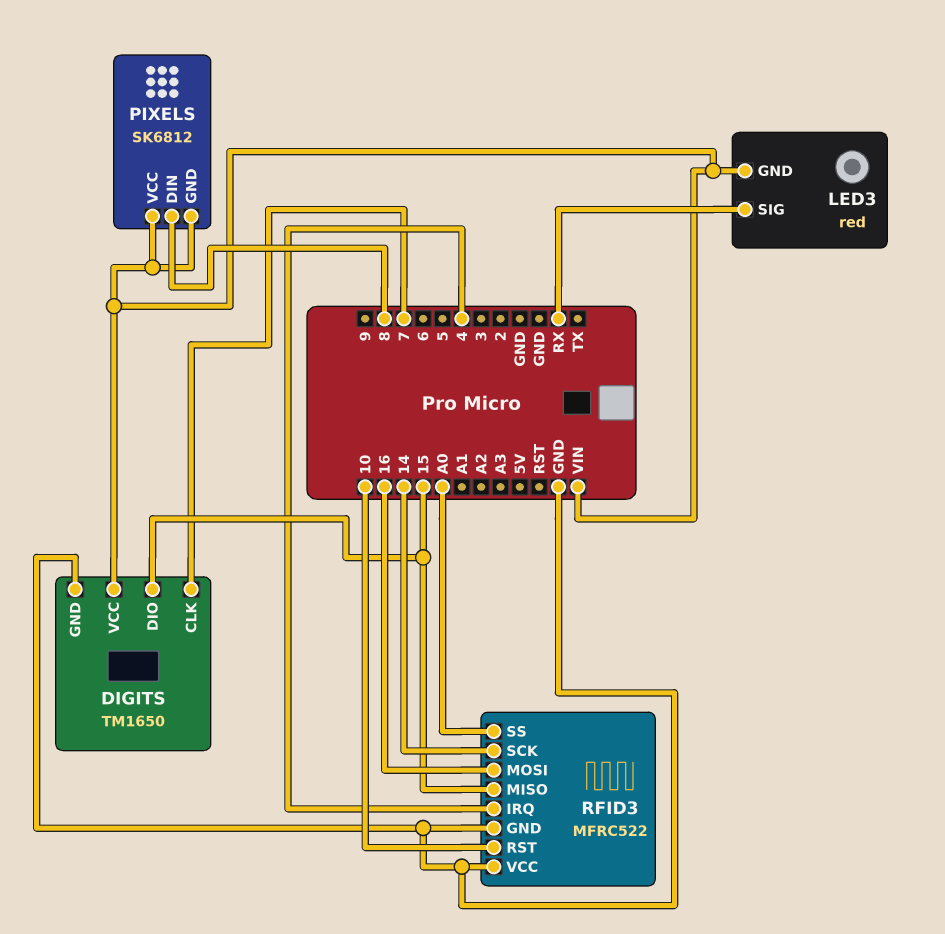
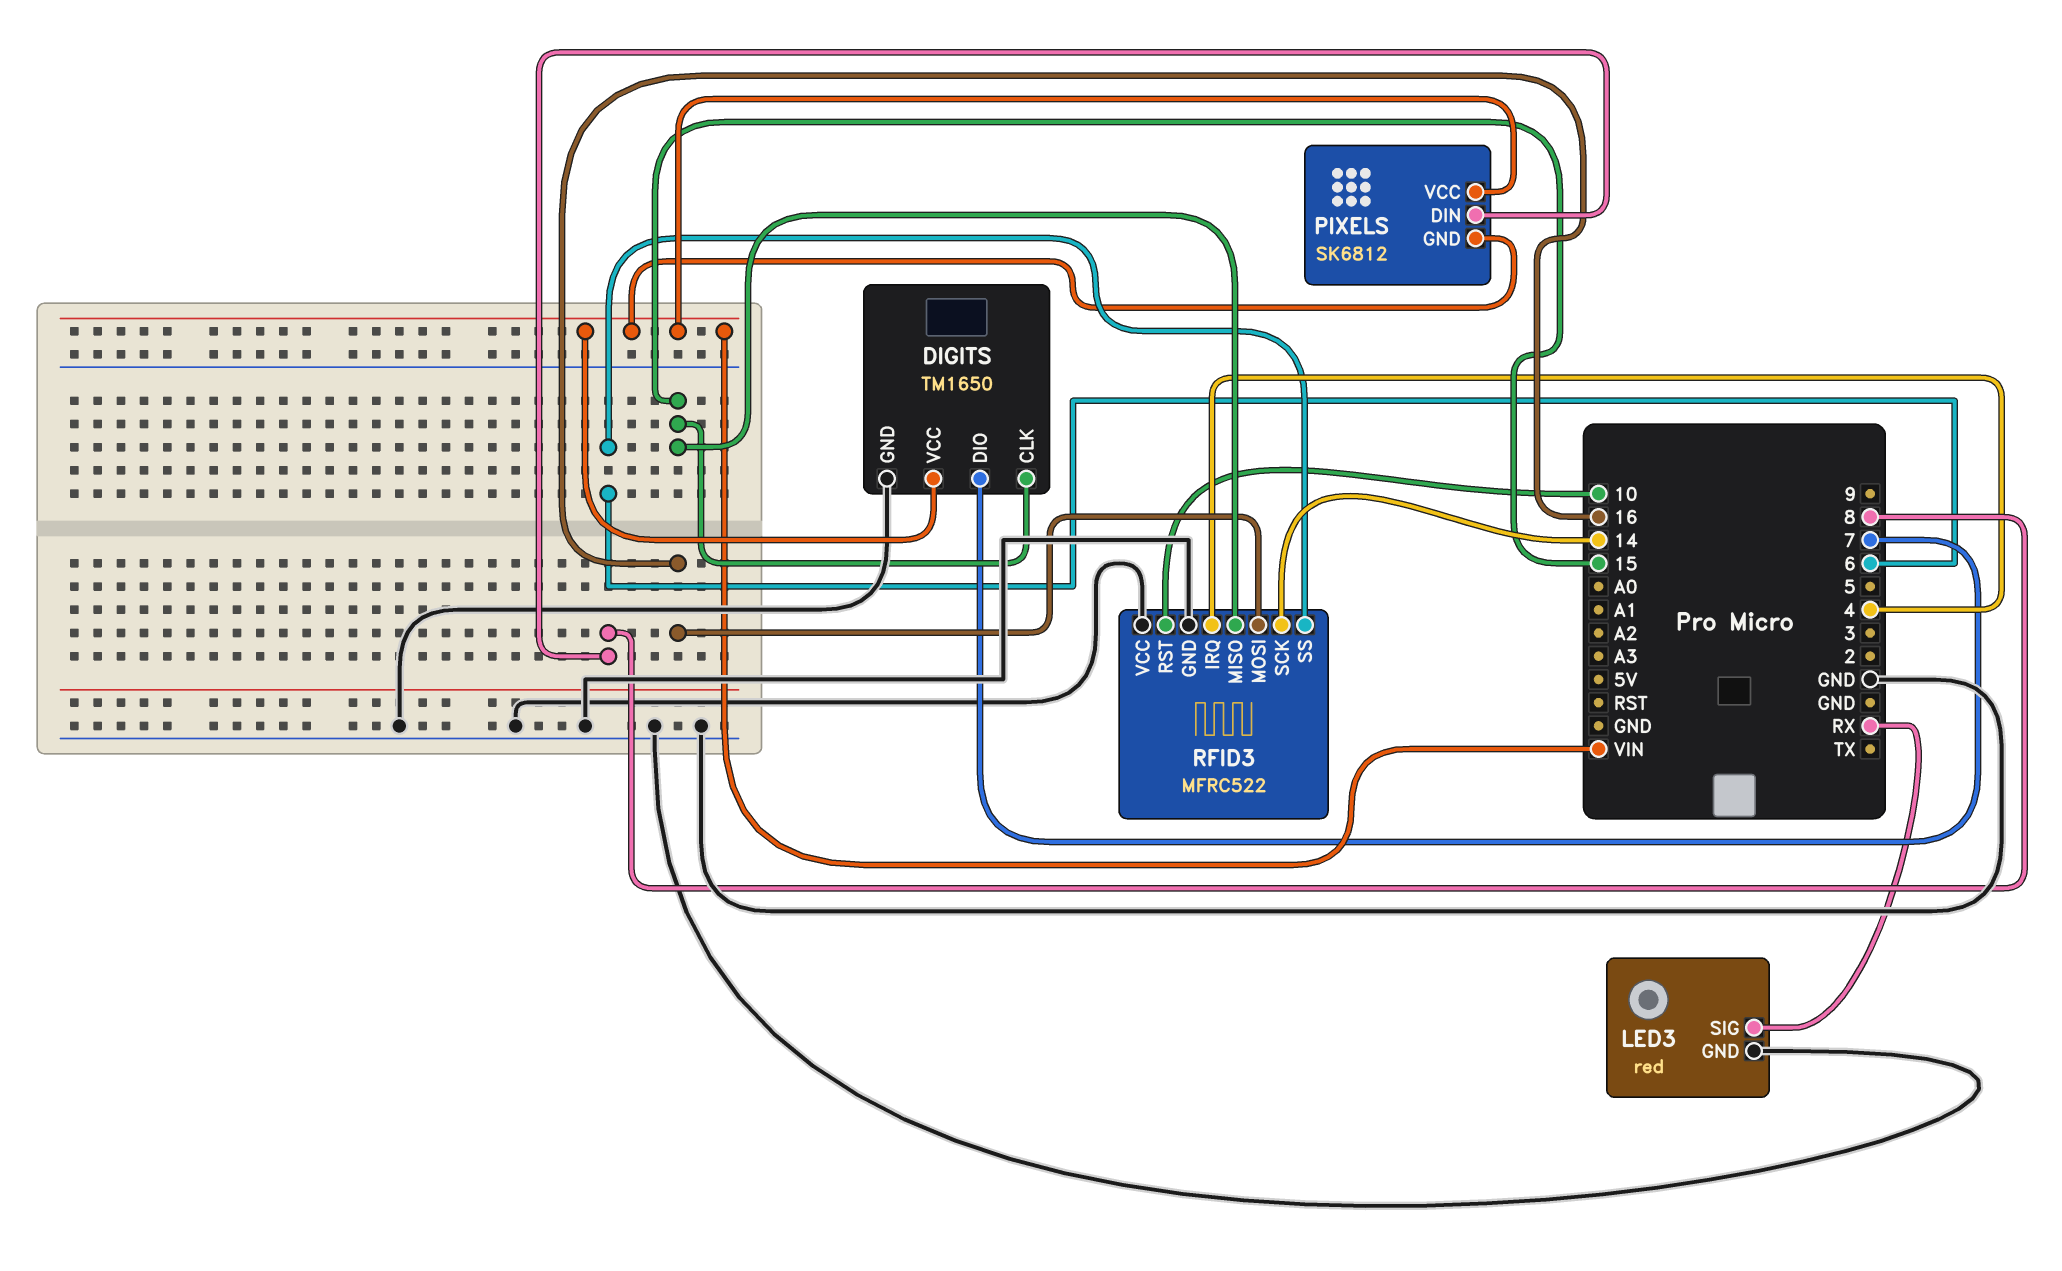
DIGITS pin CLK: 7 -> 15
DIGITS pin DIO: 15 -> 7
LED3 pin GND: VIN -> GND
RFID3 pin SS: A0 -> 6

